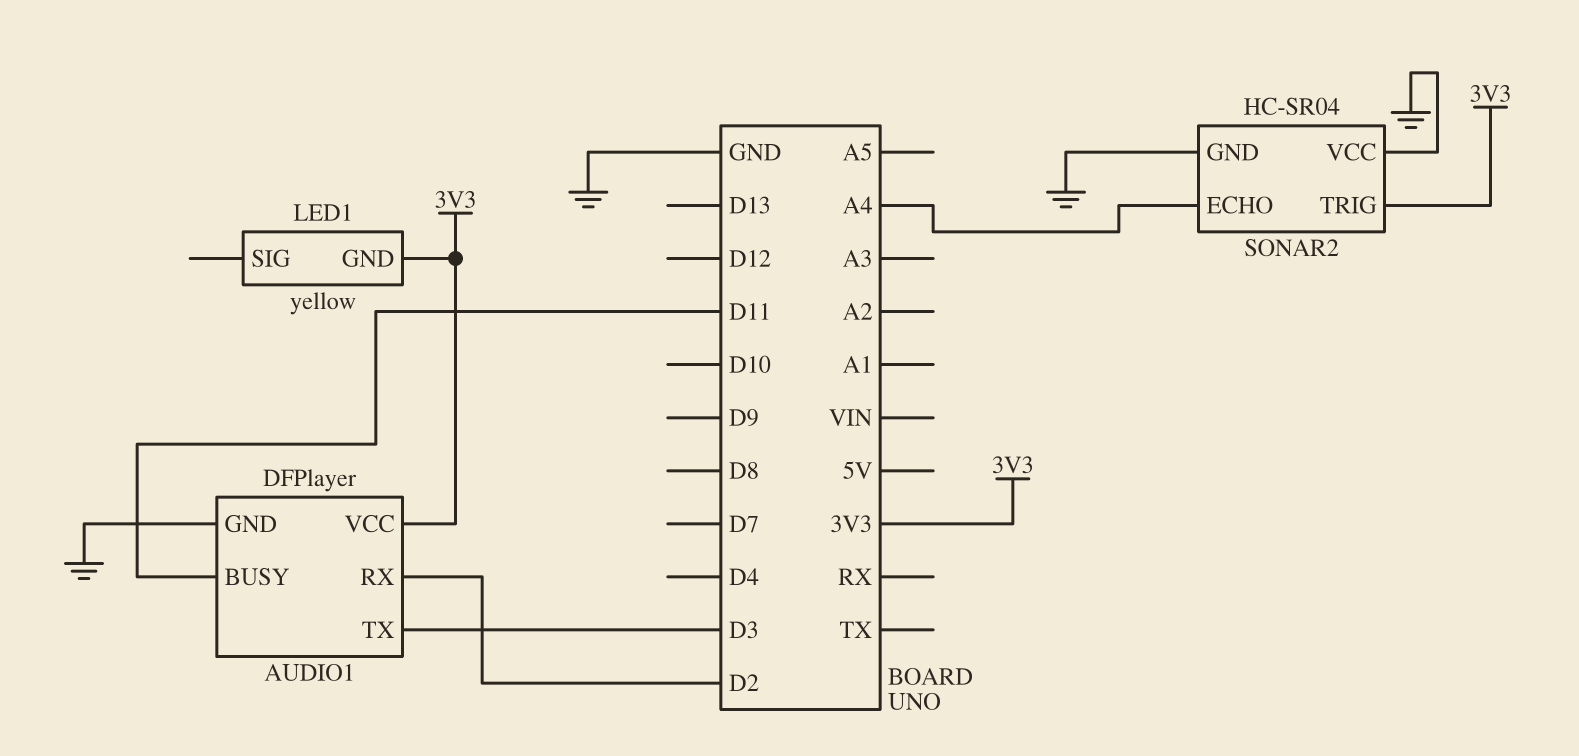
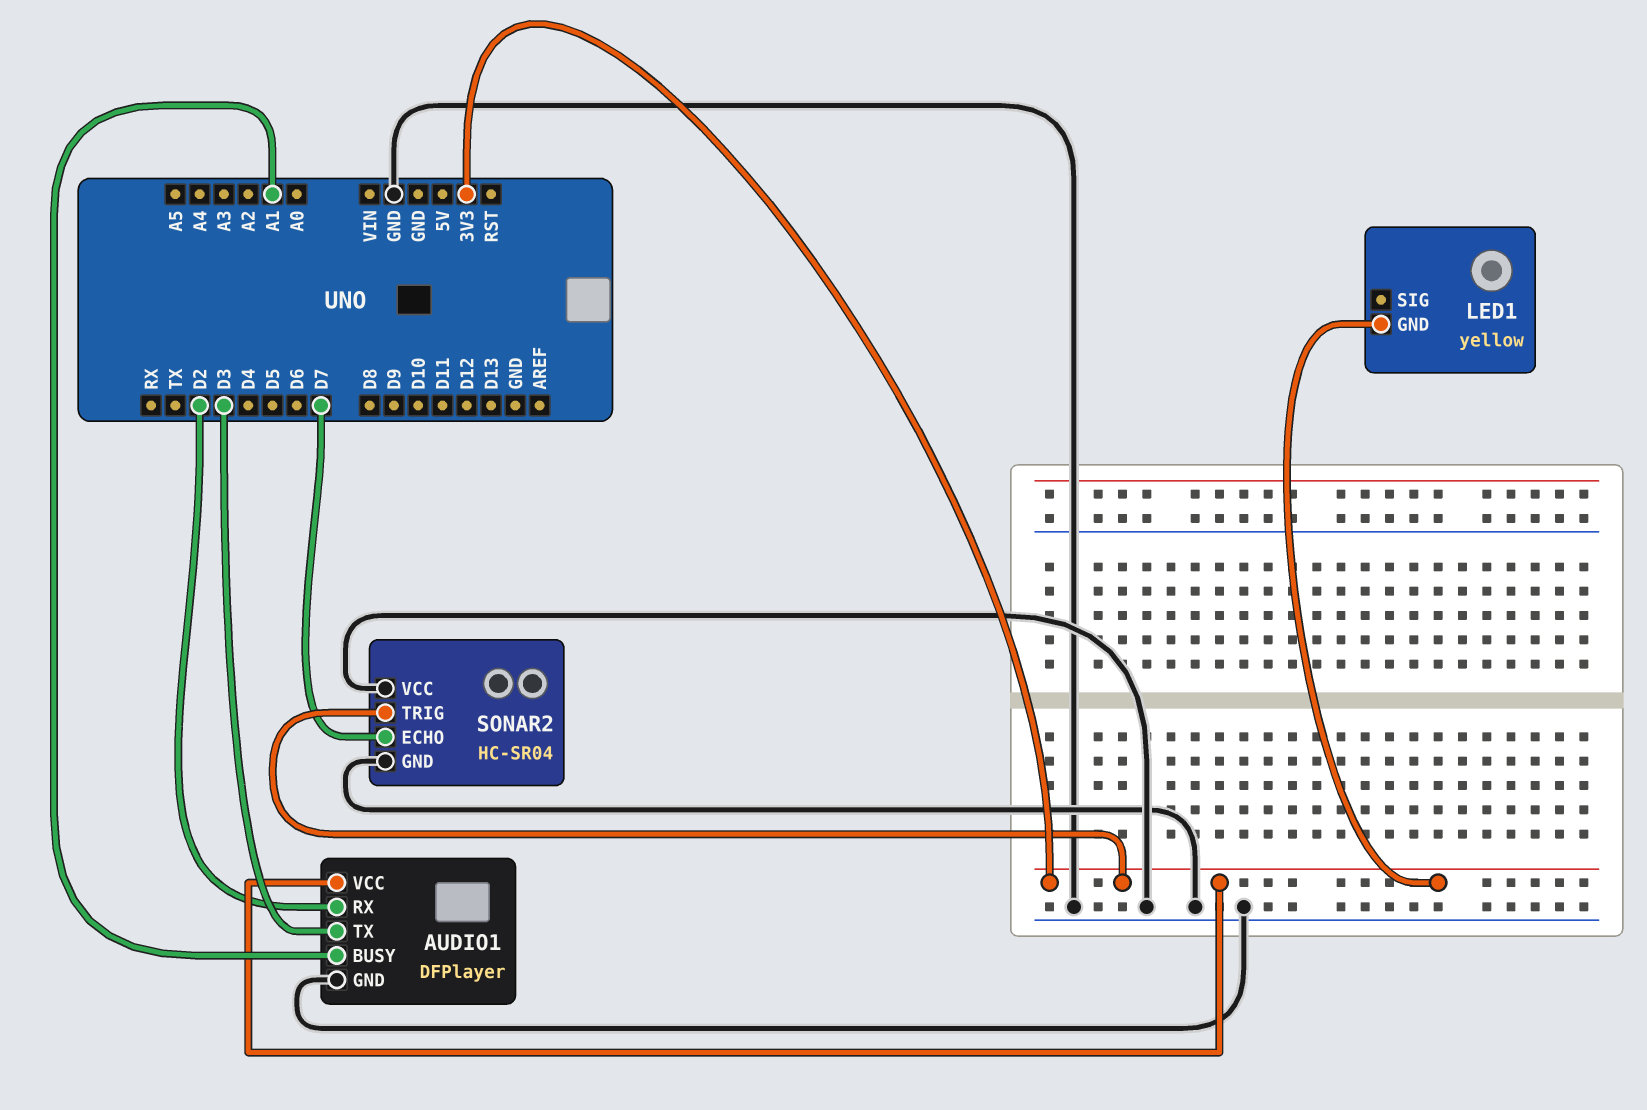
AUDIO1 pin BUSY: D11 -> A1
SONAR2 pin ECHO: A4 -> D7

